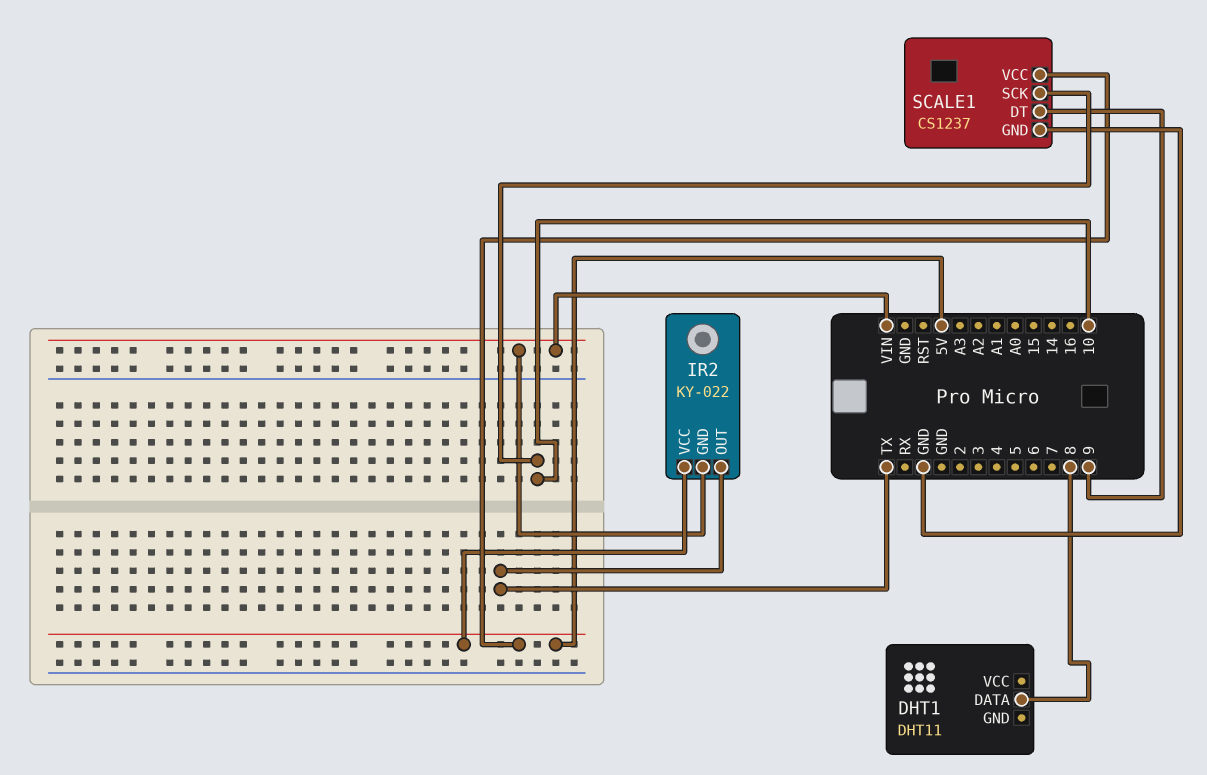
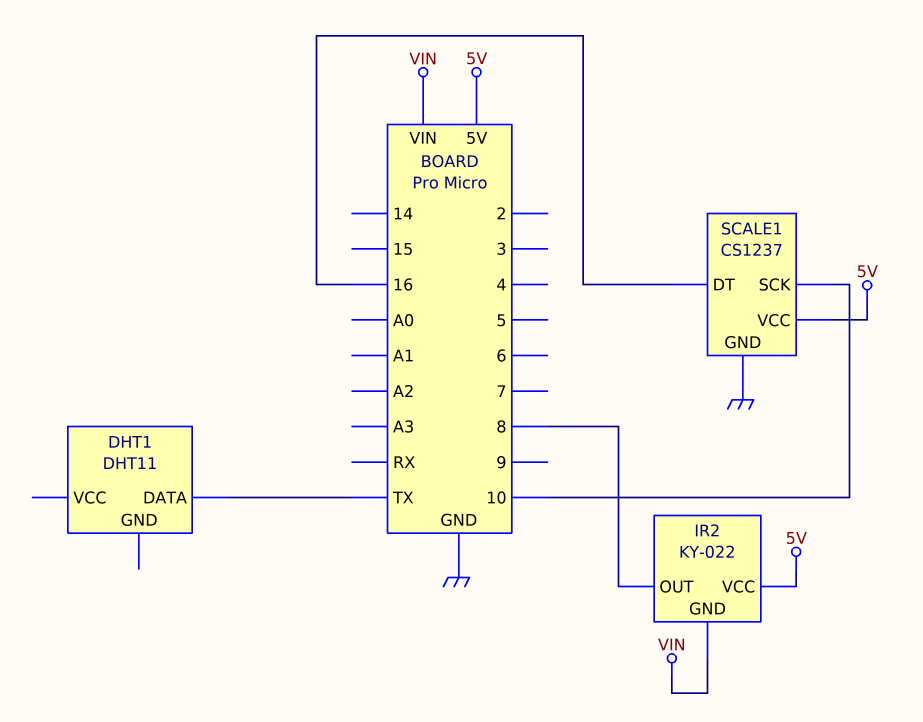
DHT1 pin DATA: 8 -> TX
IR2 pin OUT: TX -> 8
SCALE1 pin DT: 9 -> 16

